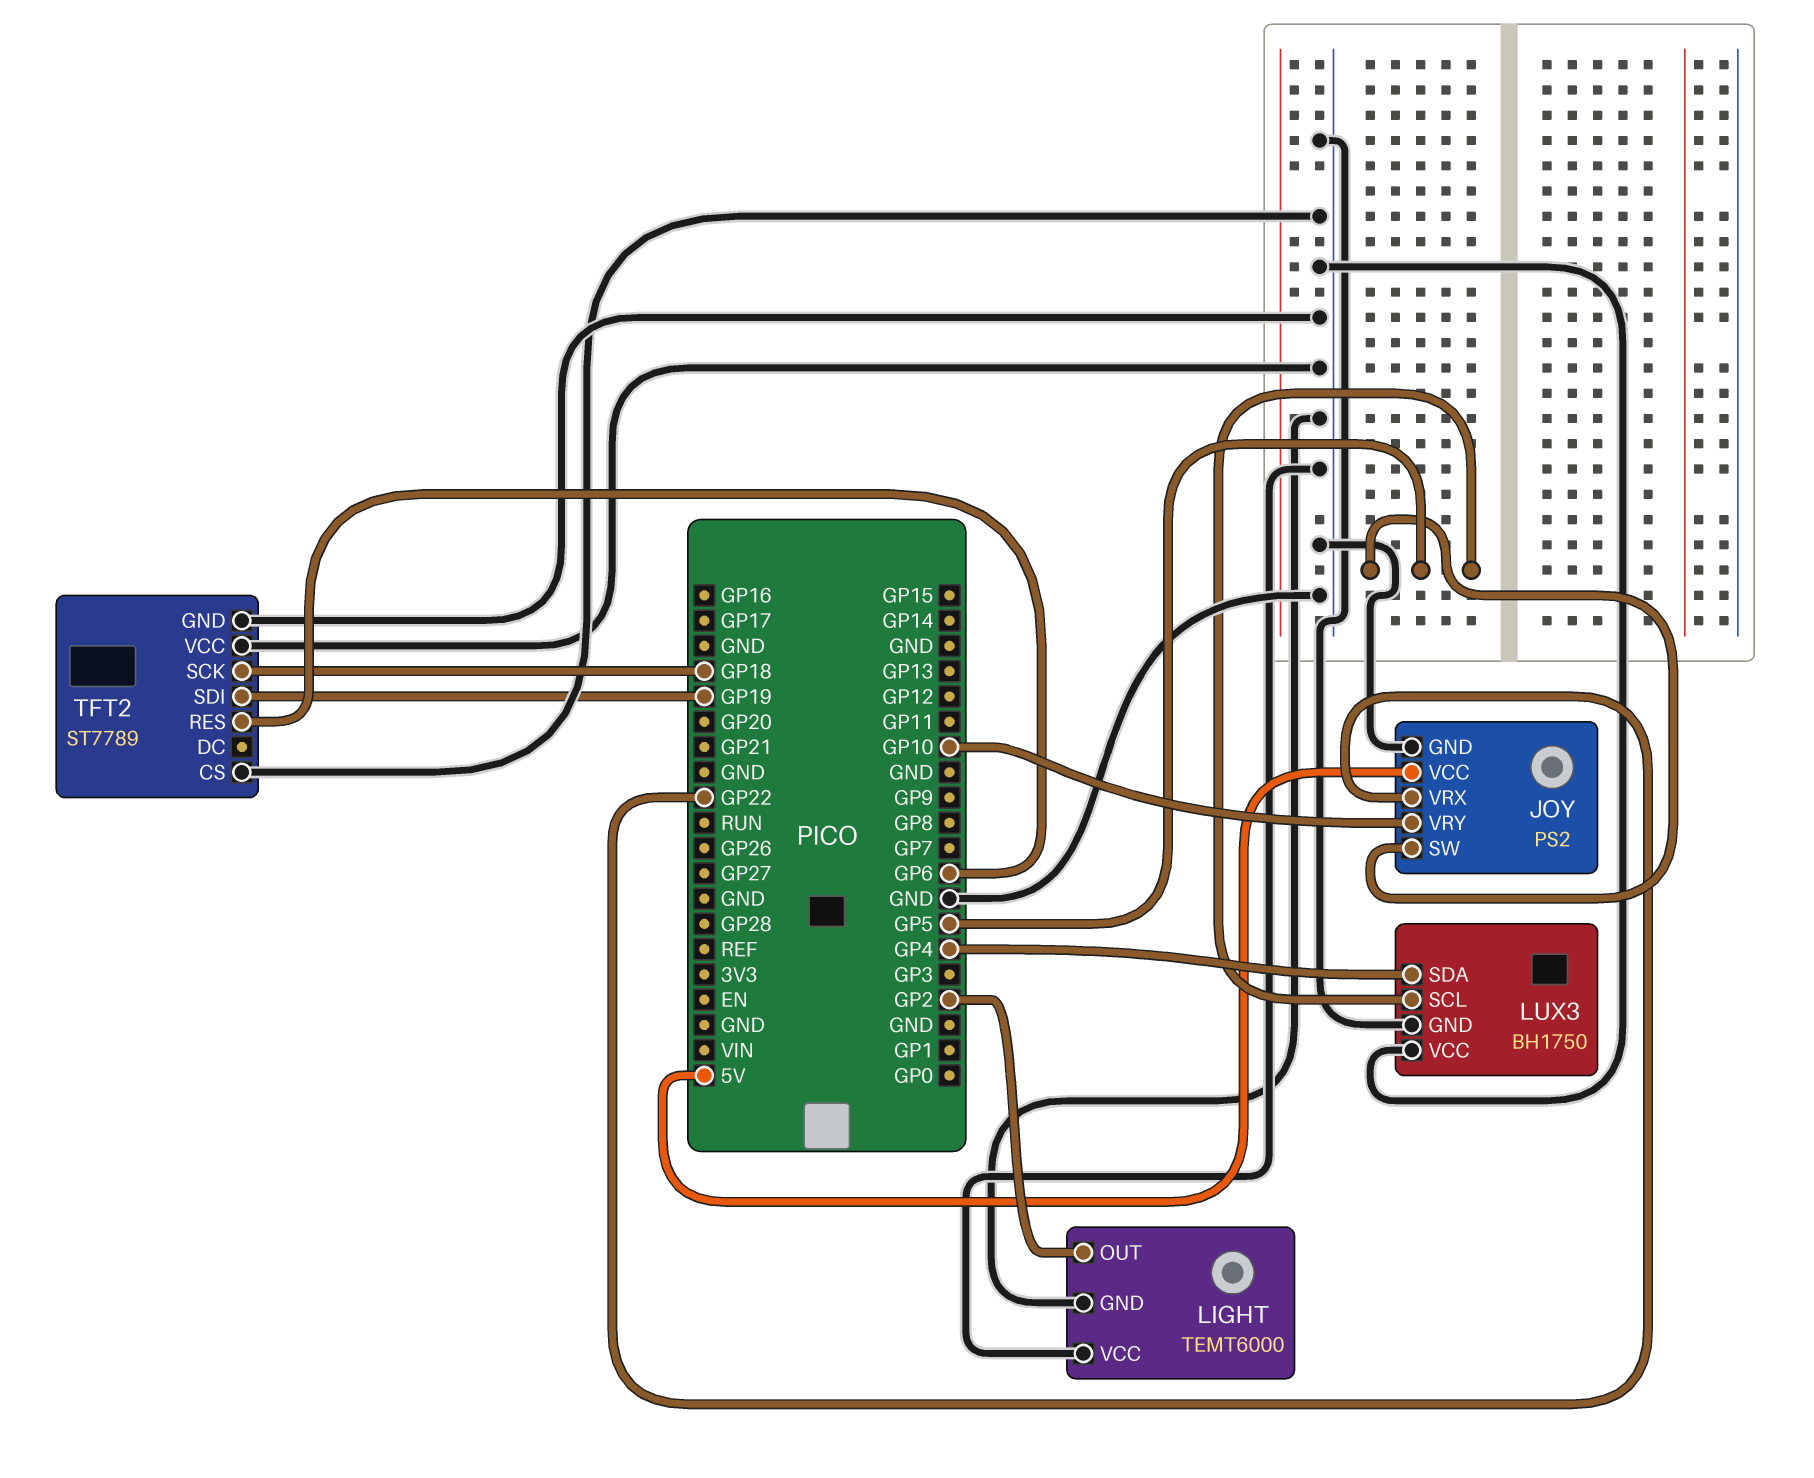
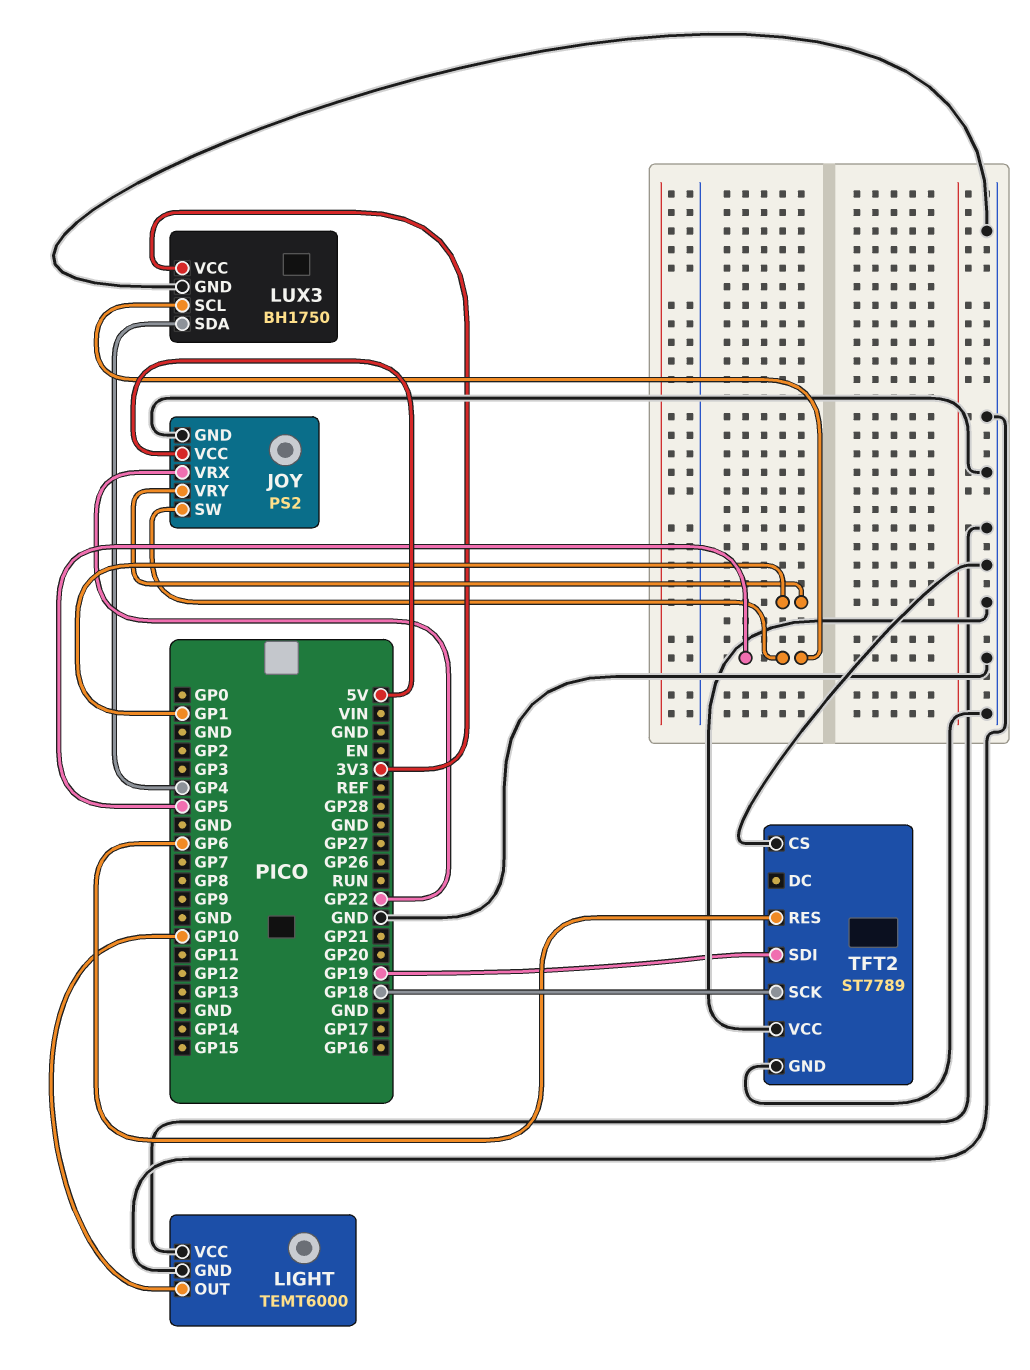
JOY pin VRY: GP10 -> GP1
LIGHT pin OUT: GP2 -> GP10
LUX3 pin VCC: GND -> 3V3

